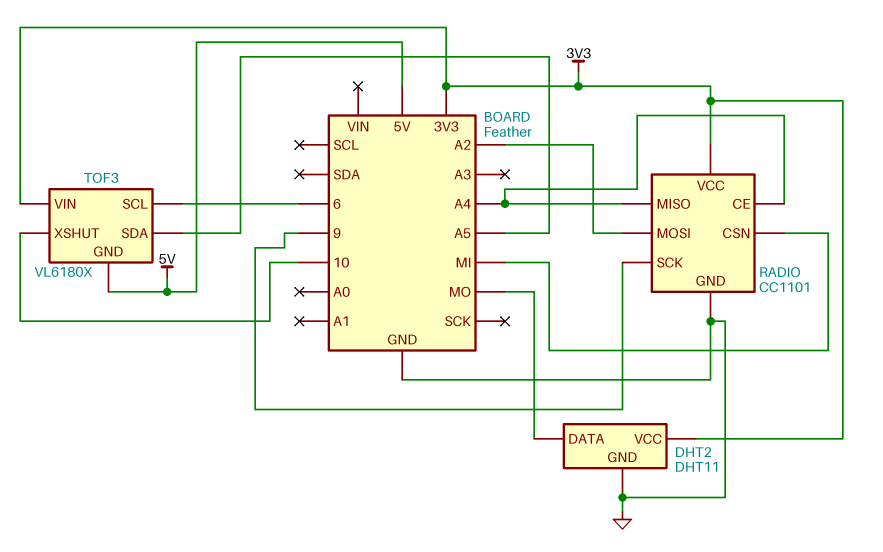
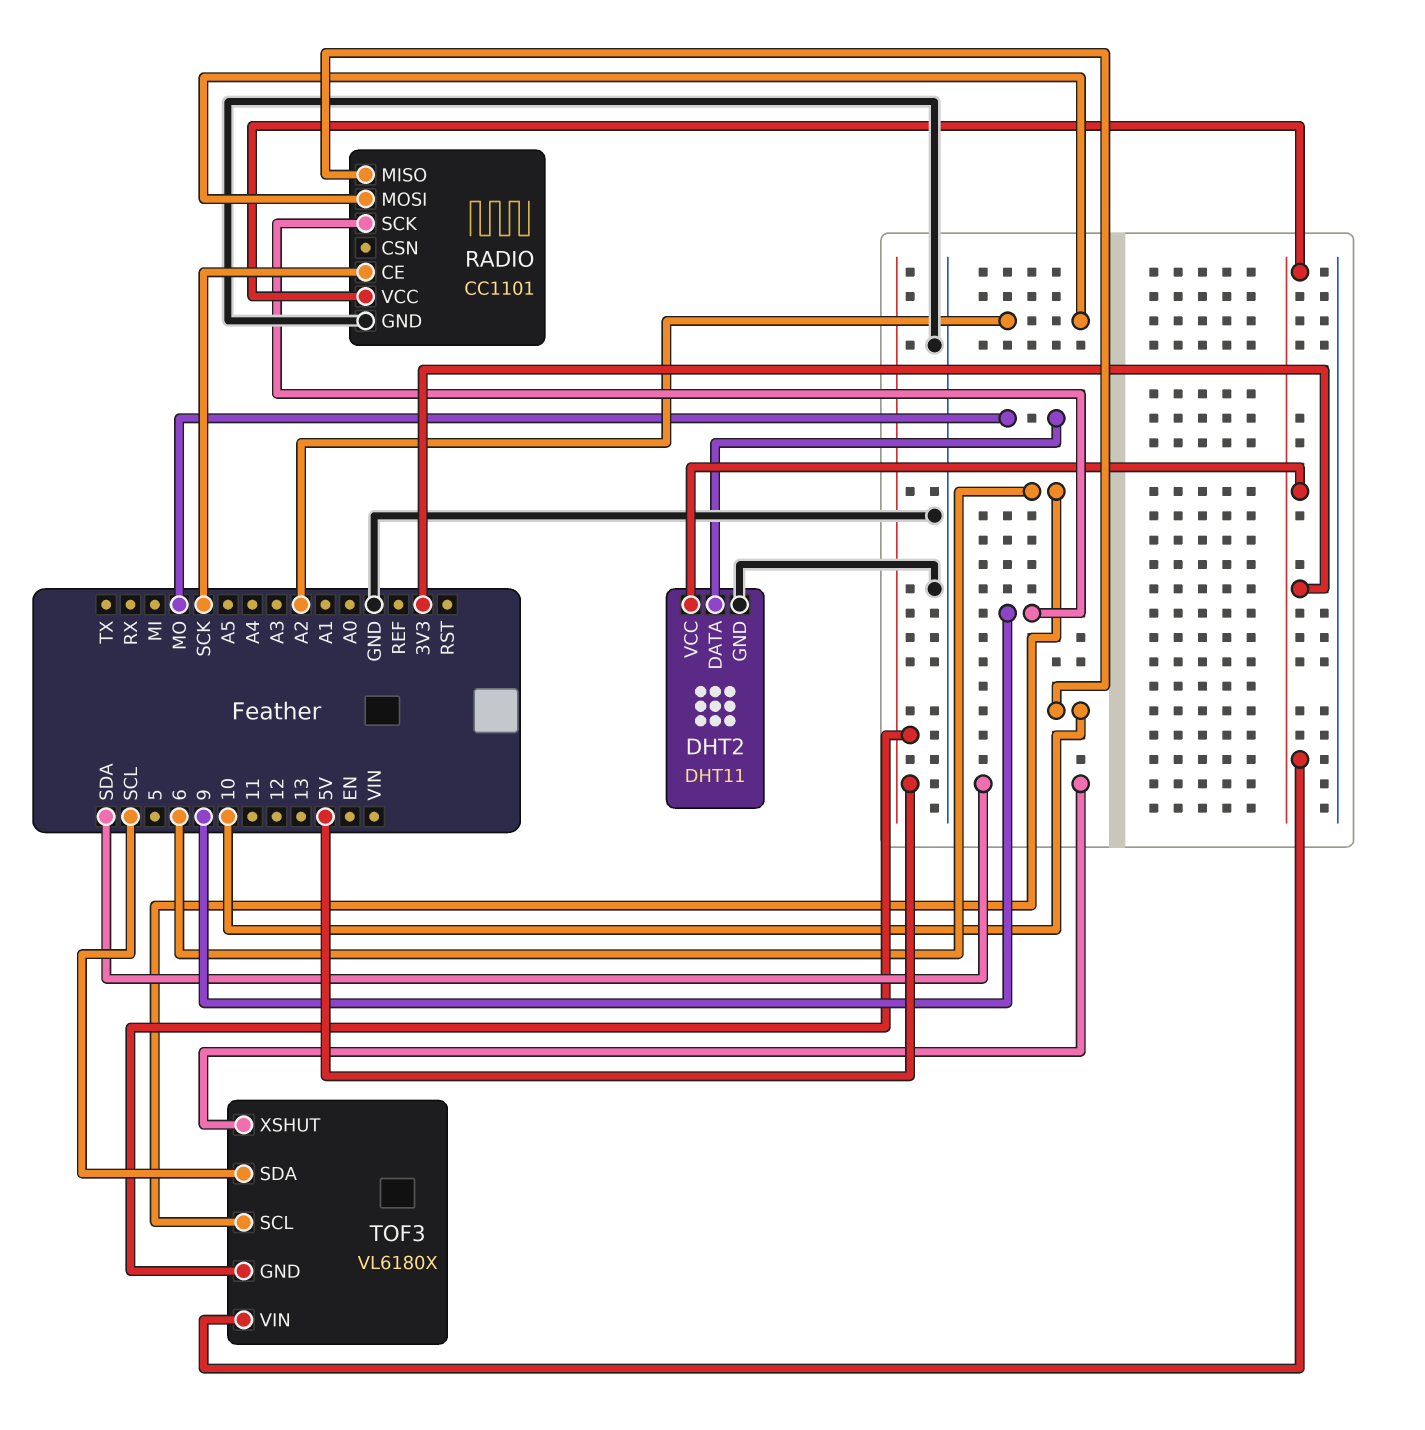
RADIO pin CE: A4 -> SCK
RADIO pin CSN: MI -> none
RADIO pin MISO: A4 -> 10
TOF3 pin SDA: A5 -> SCL
TOF3 pin XSHUT: 10 -> SDA

